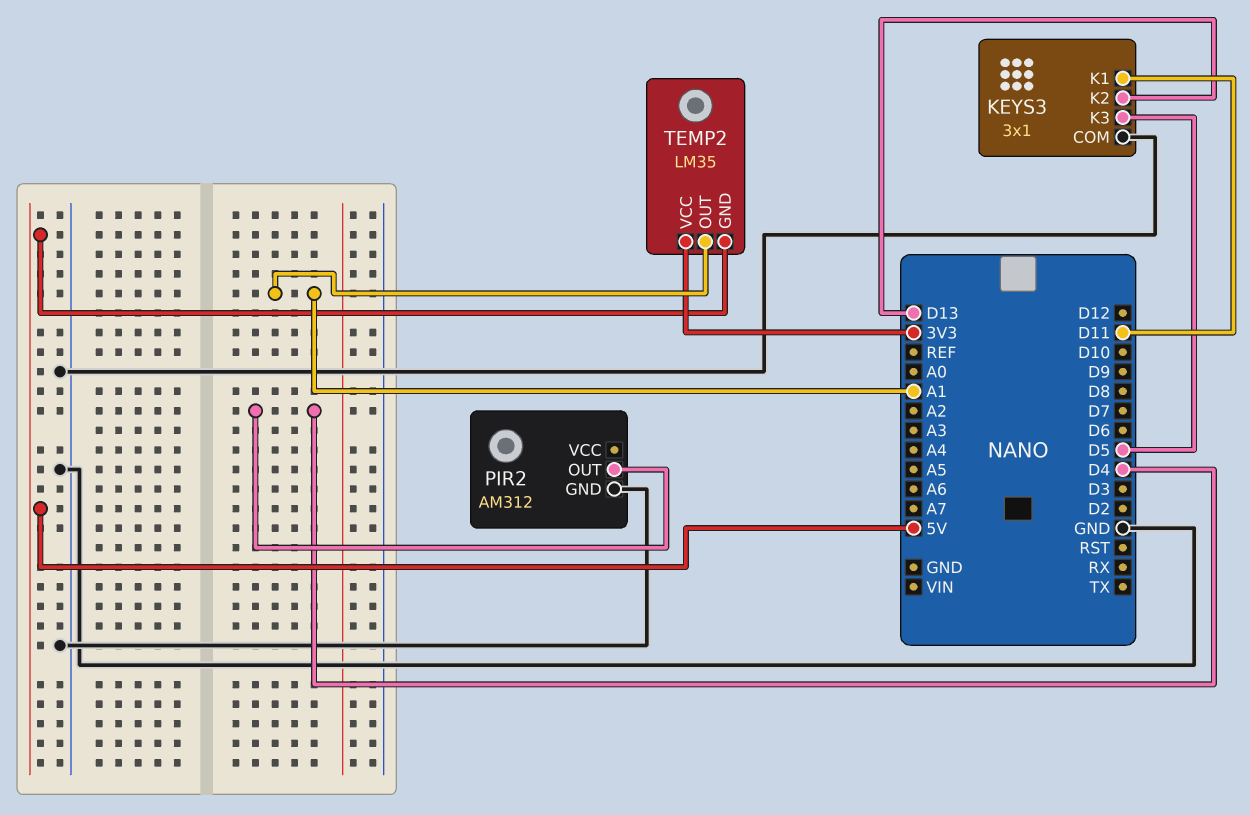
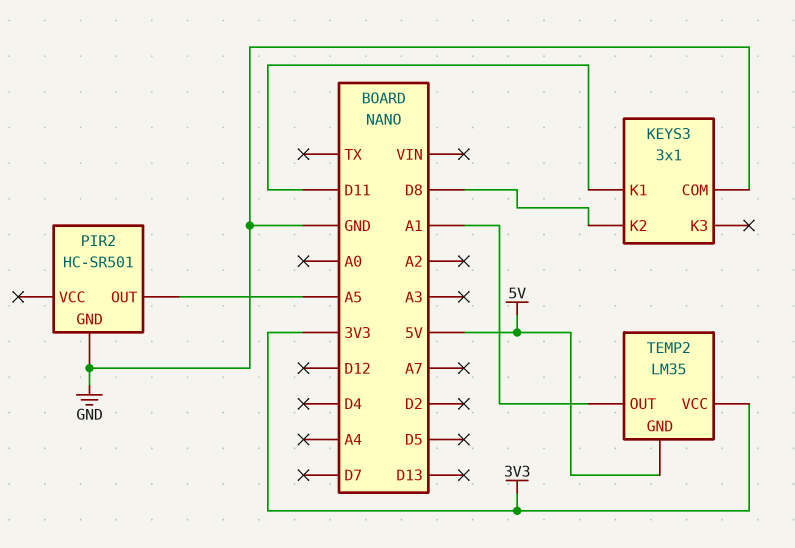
KEYS3 pin K2: D13 -> D8
KEYS3 pin K3: D5 -> none
PIR2: AM312 -> HC-SR501
PIR2 pin OUT: D4 -> A5

